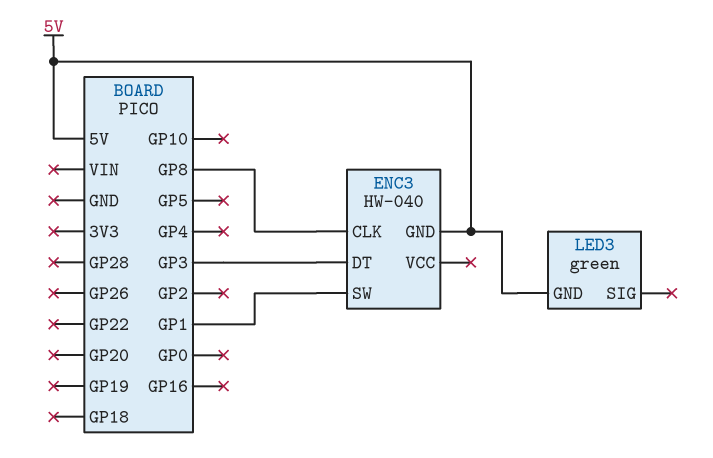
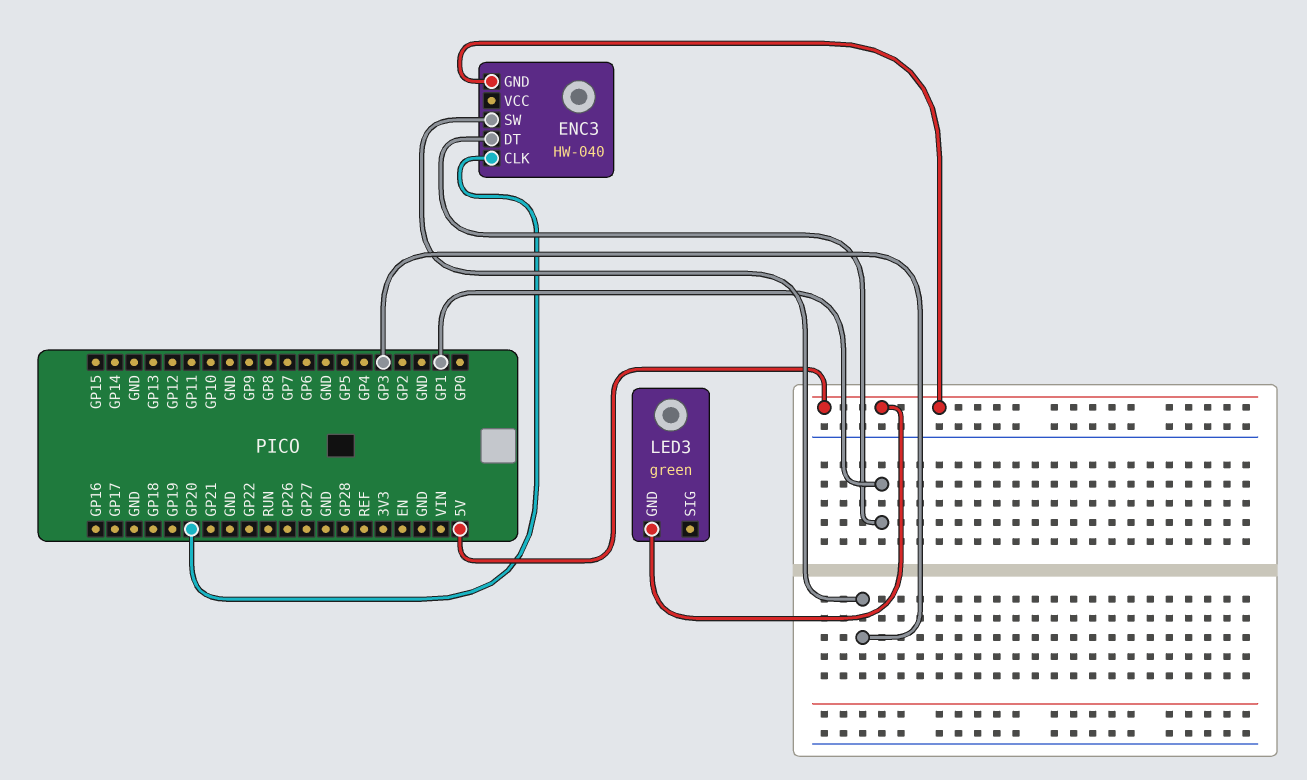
ENC3 pin CLK: GP8 -> GP20
ENC3 pin DT: GP3 -> GP1
ENC3 pin SW: GP1 -> GP3

